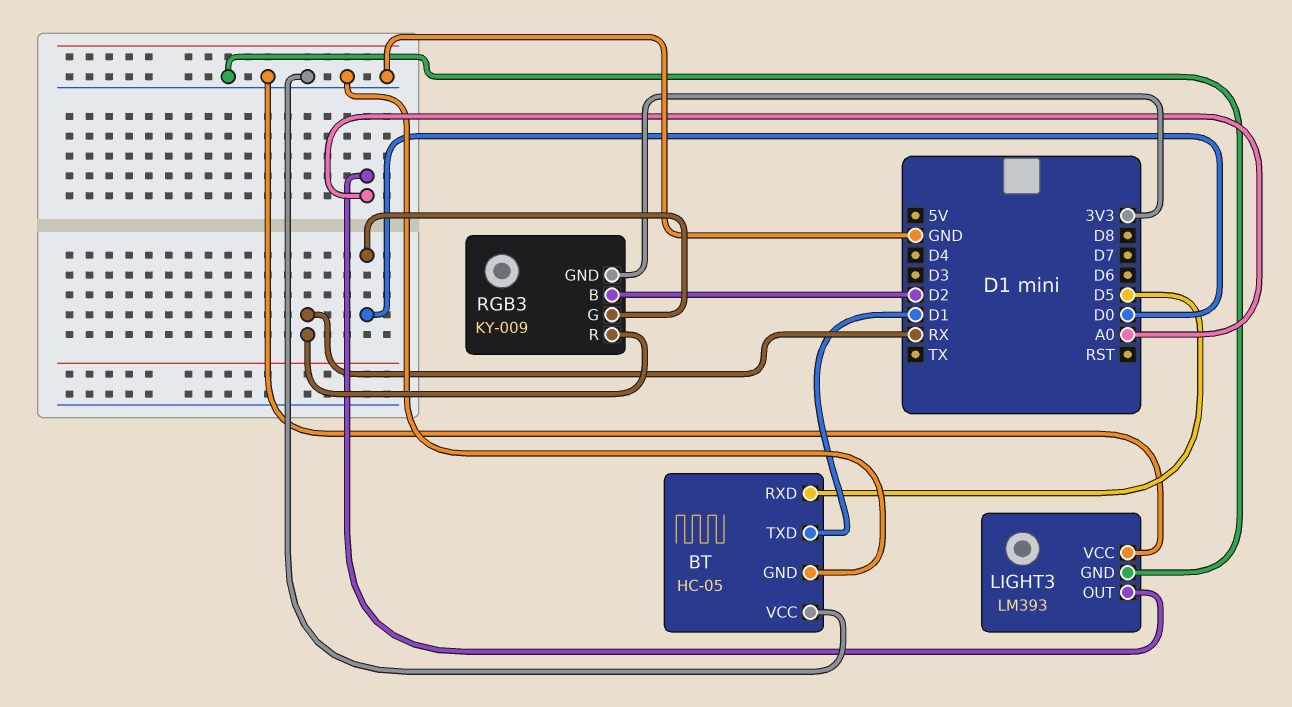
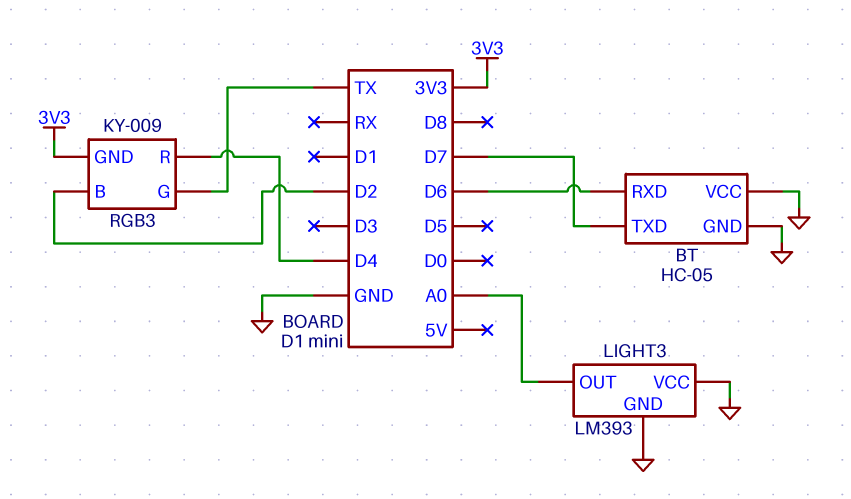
BT pin RXD: D5 -> D6
BT pin TXD: D1 -> D7
RGB3 pin G: D0 -> TX
RGB3 pin R: RX -> D4

